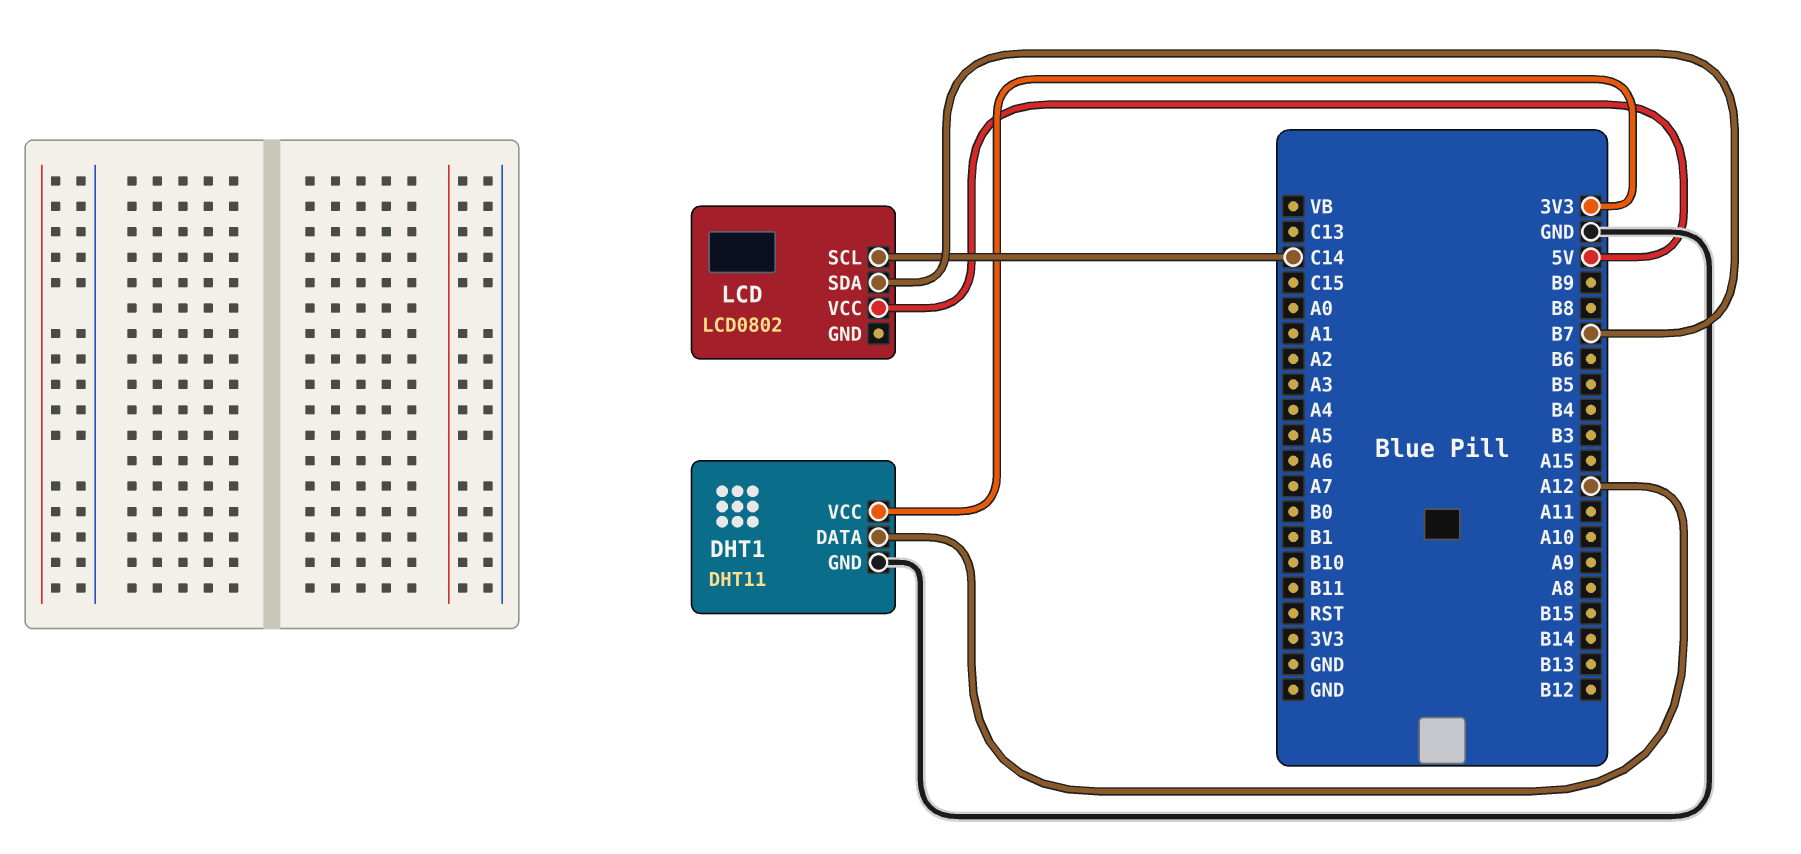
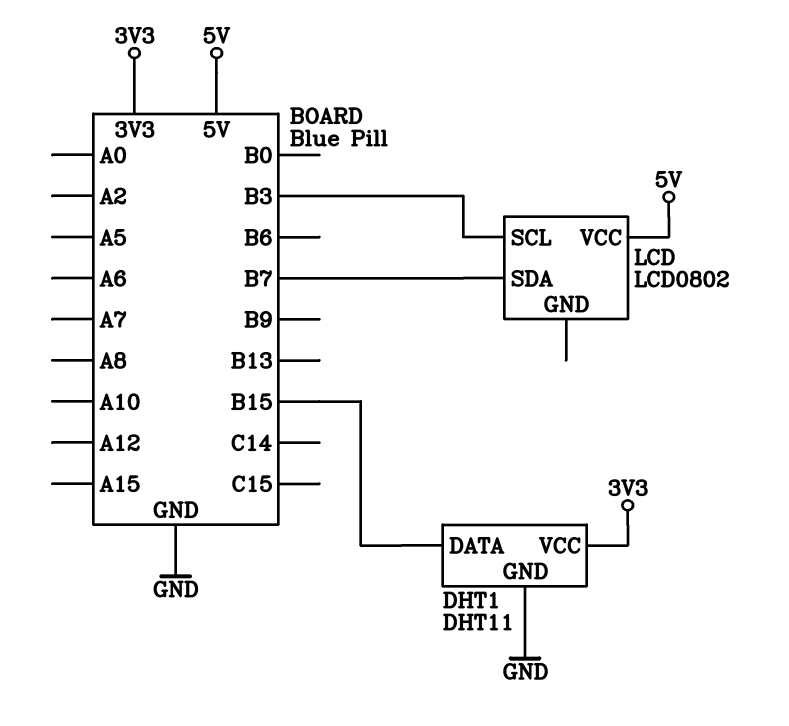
DHT1 pin DATA: A12 -> B15
LCD pin SCL: C14 -> B3

